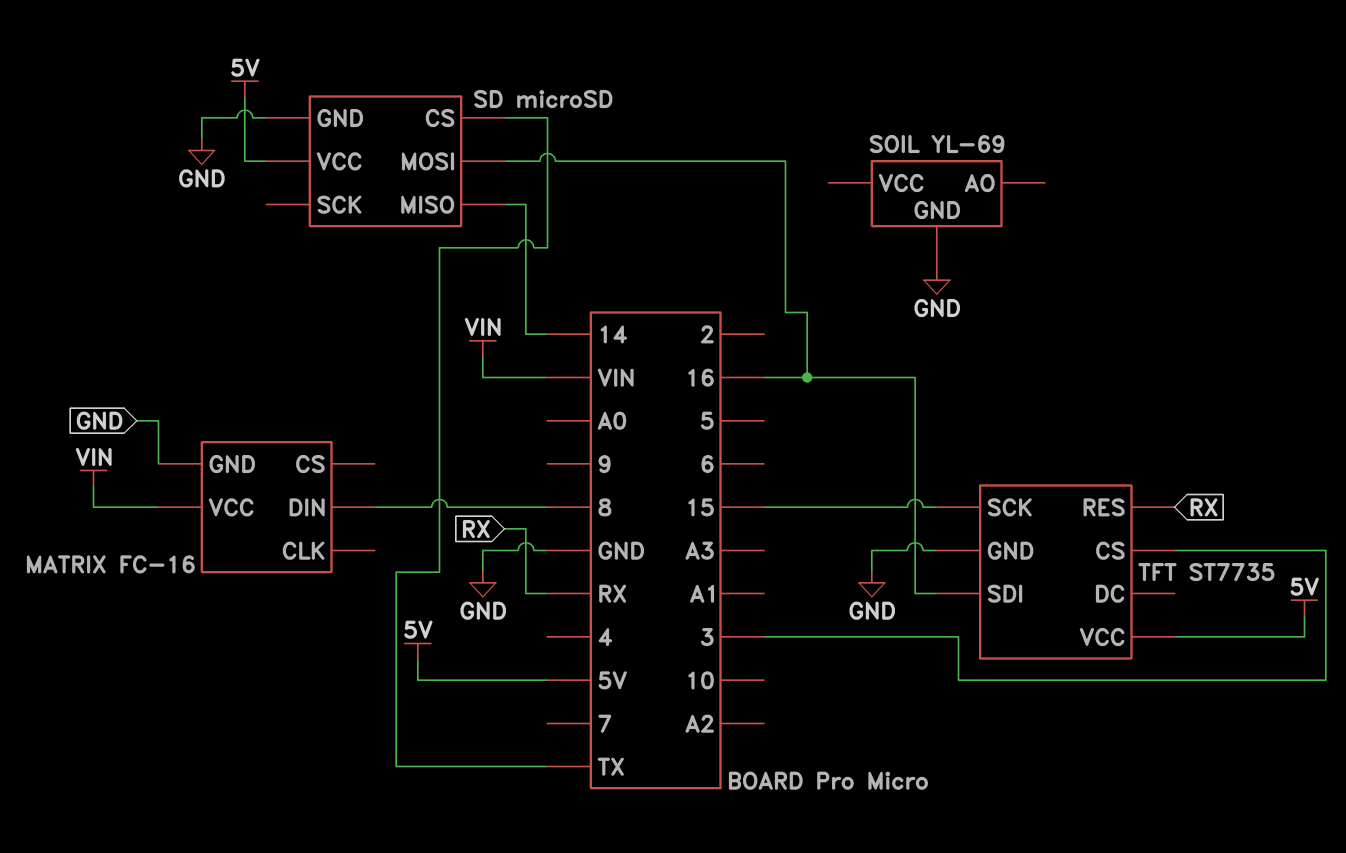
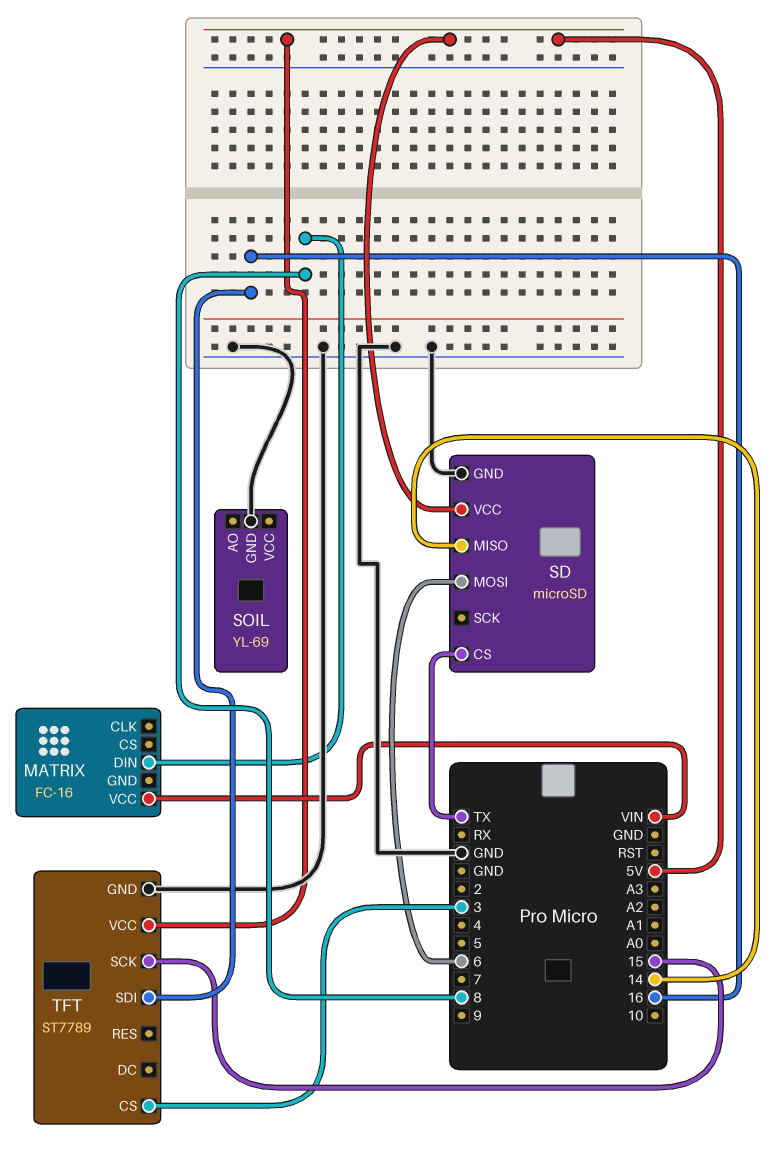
MATRIX pin GND: GND -> none
SD pin MOSI: 16 -> 6
TFT: ST7735 -> ST7789
TFT pin RES: RX -> none

